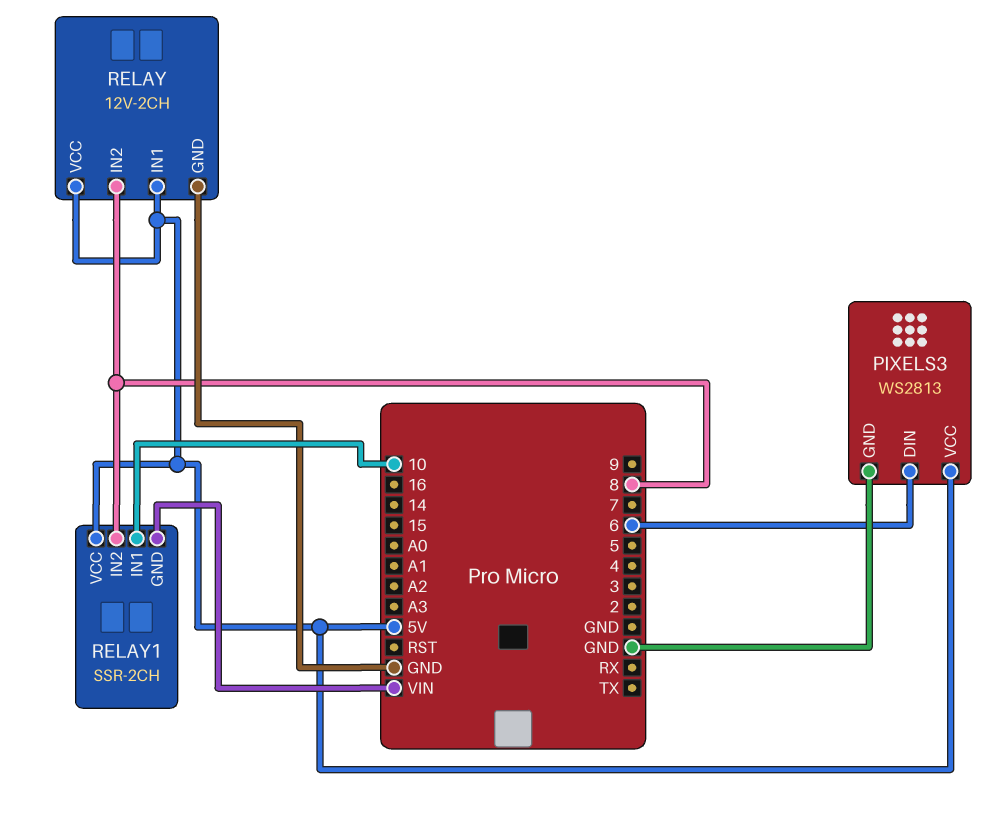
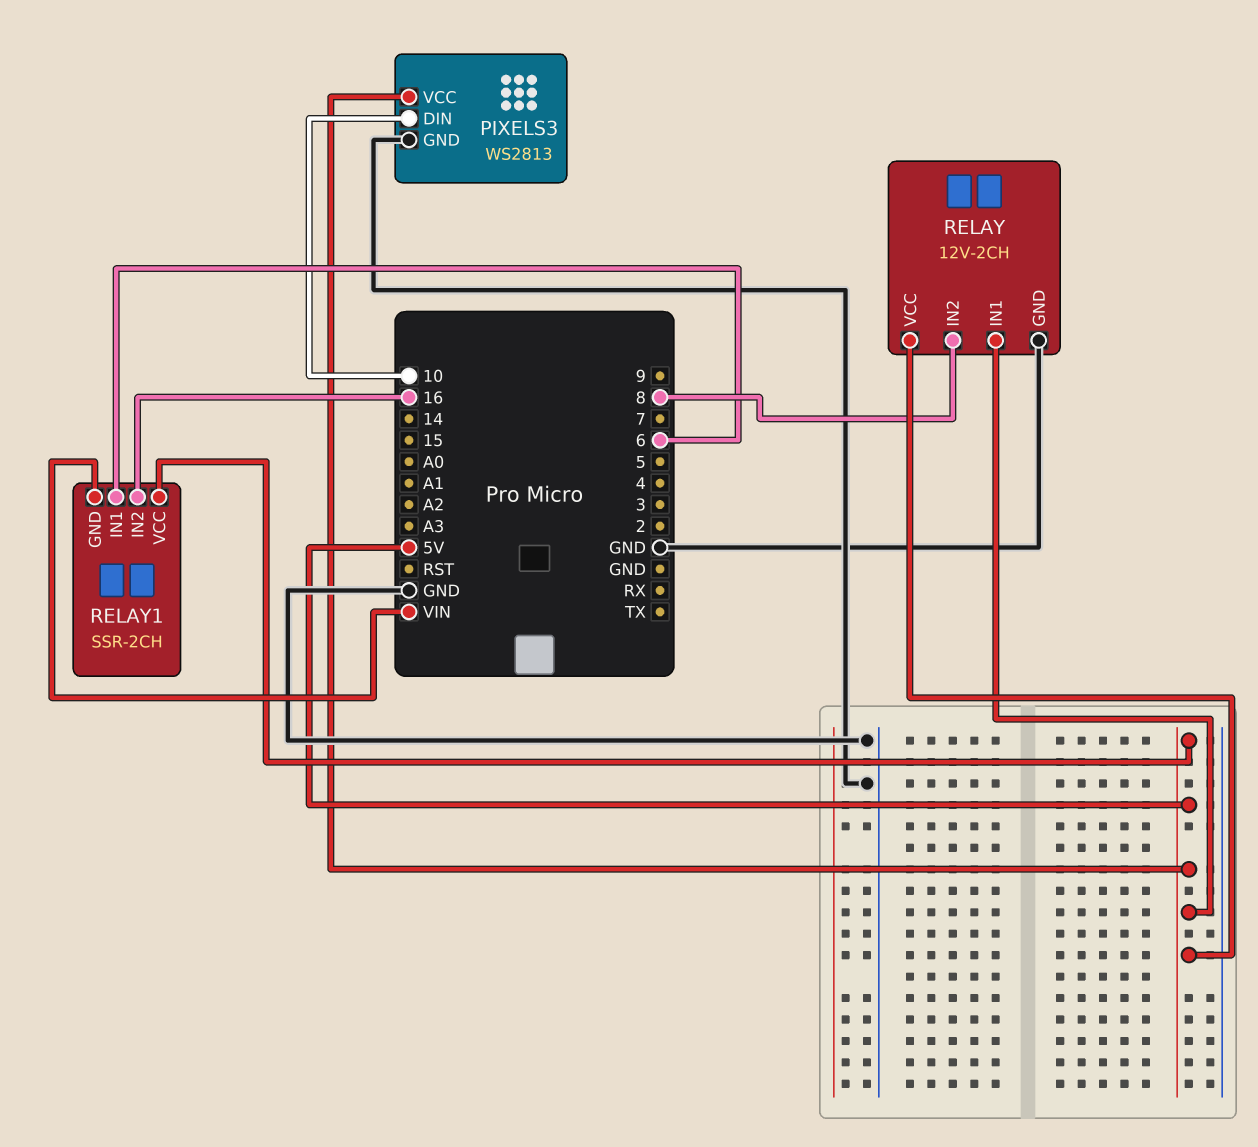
PIXELS3 pin DIN: 6 -> 10
RELAY1 pin IN1: 10 -> 6
RELAY1 pin IN2: 8 -> 16

